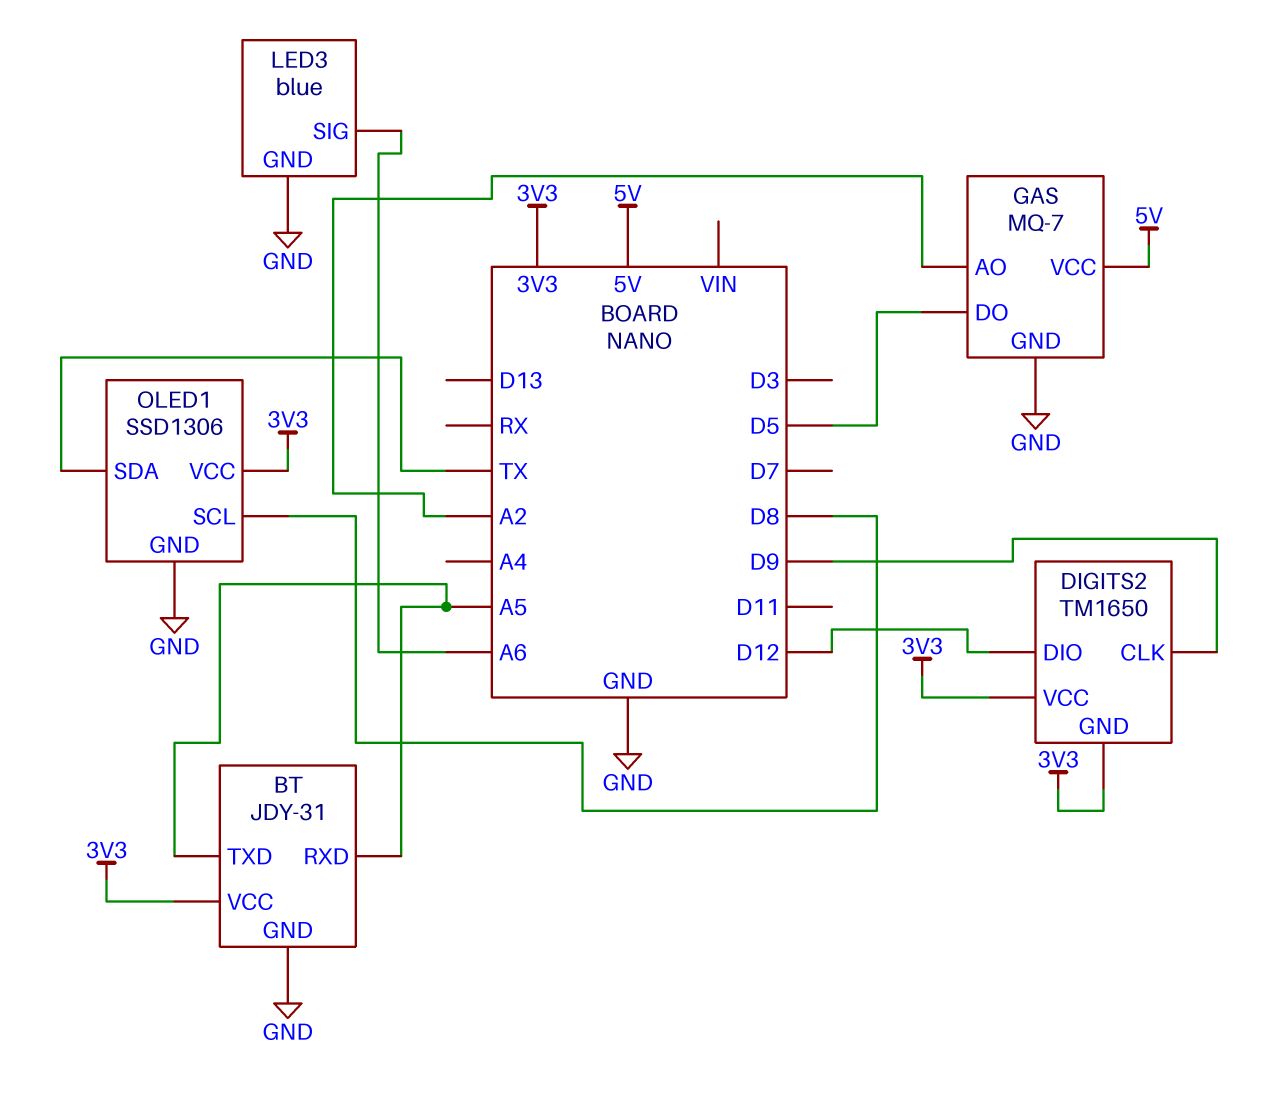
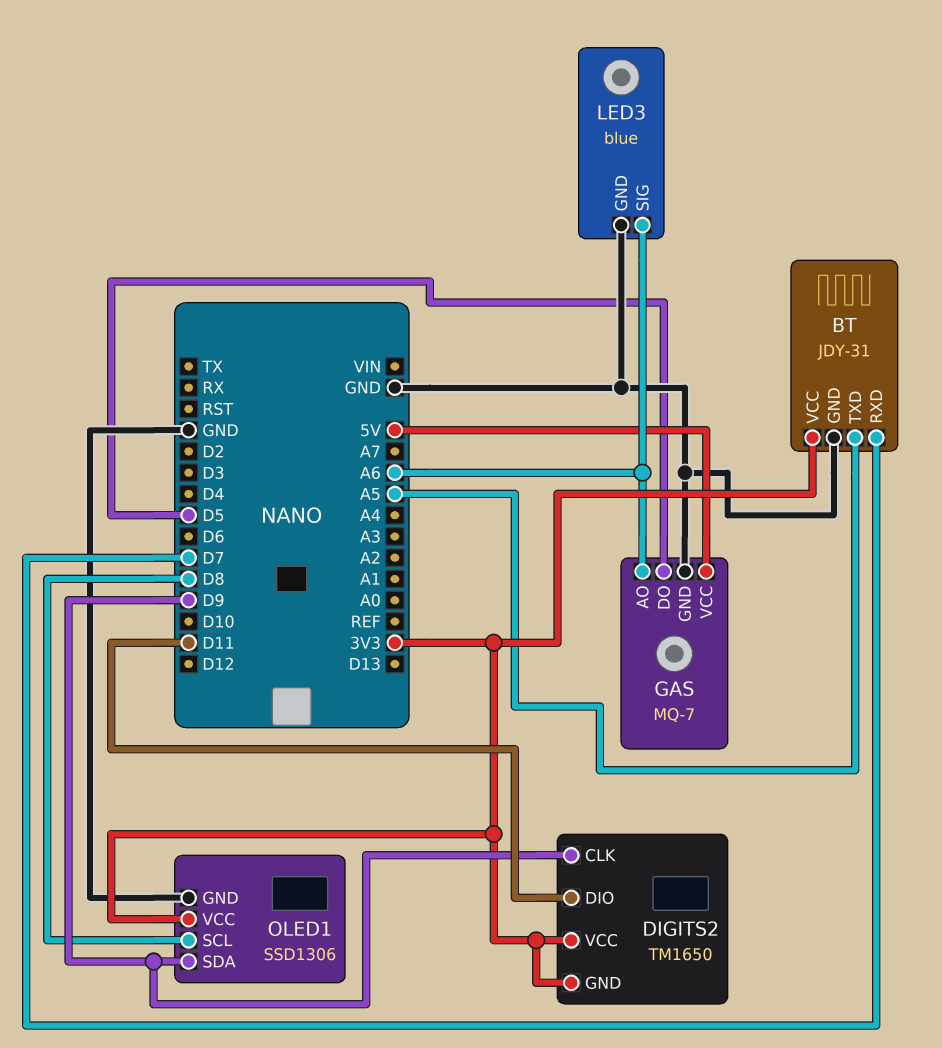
BT pin RXD: A5 -> D7
DIGITS2 pin DIO: D12 -> D11
GAS pin AO: A2 -> A6
OLED1 pin SDA: TX -> D9

